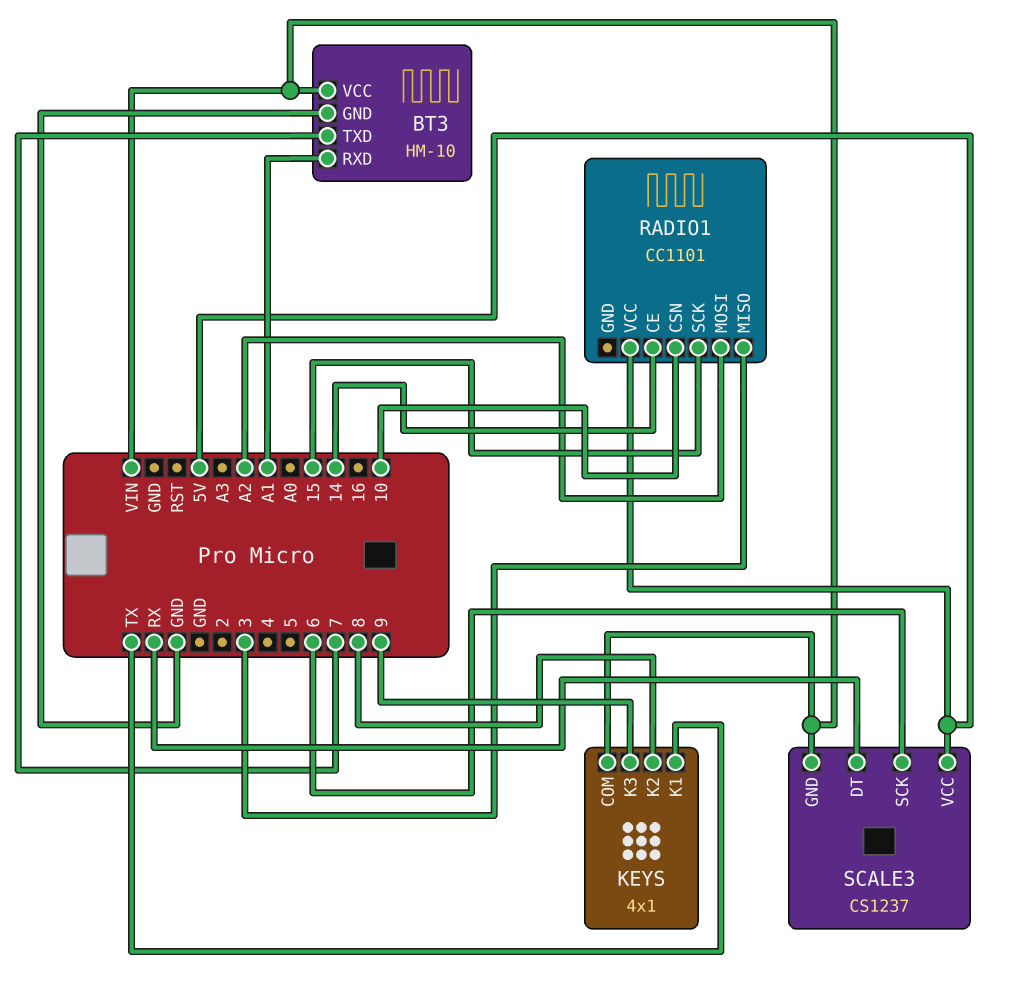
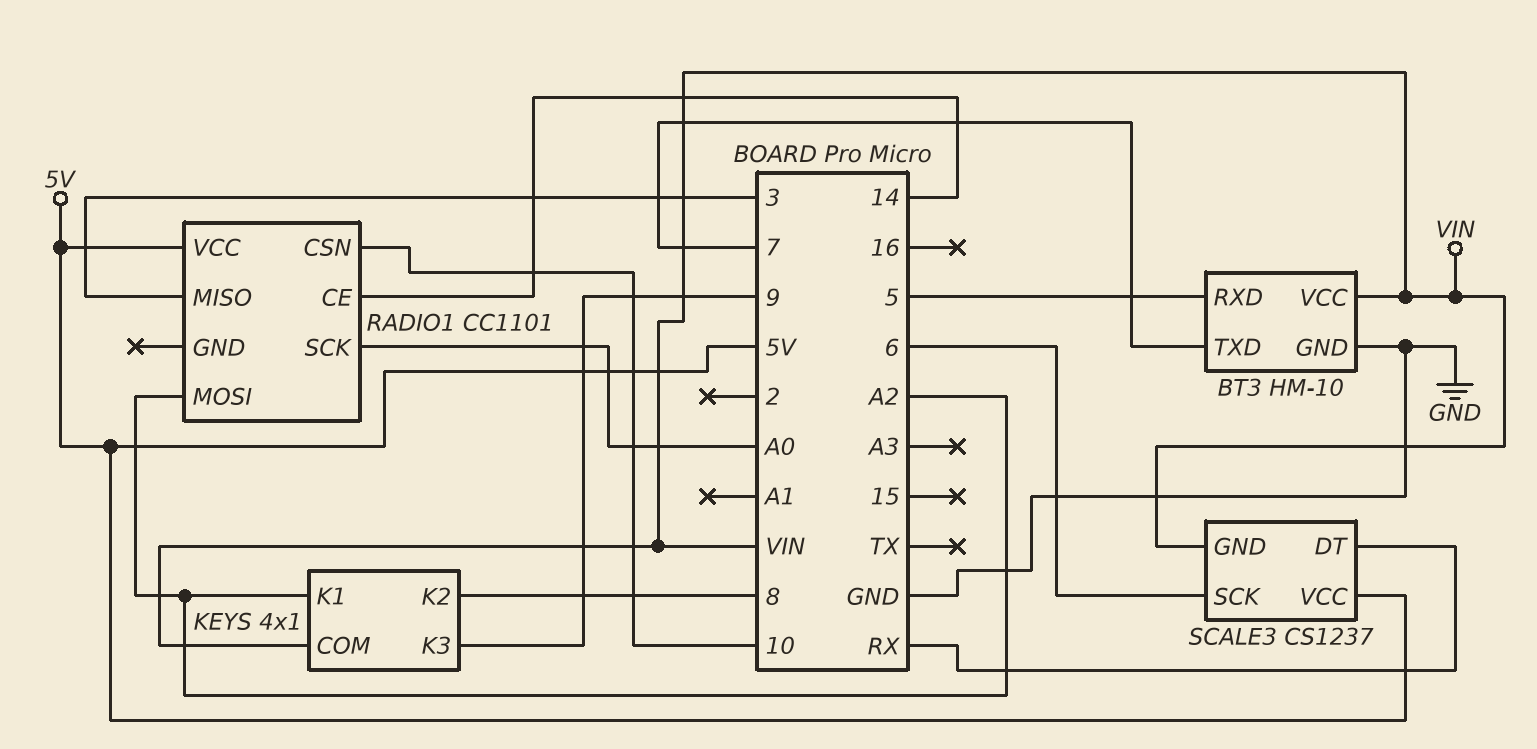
BT3 pin RXD: A1 -> 5
KEYS pin K1: TX -> A2
RADIO1 pin SCK: 15 -> A0

